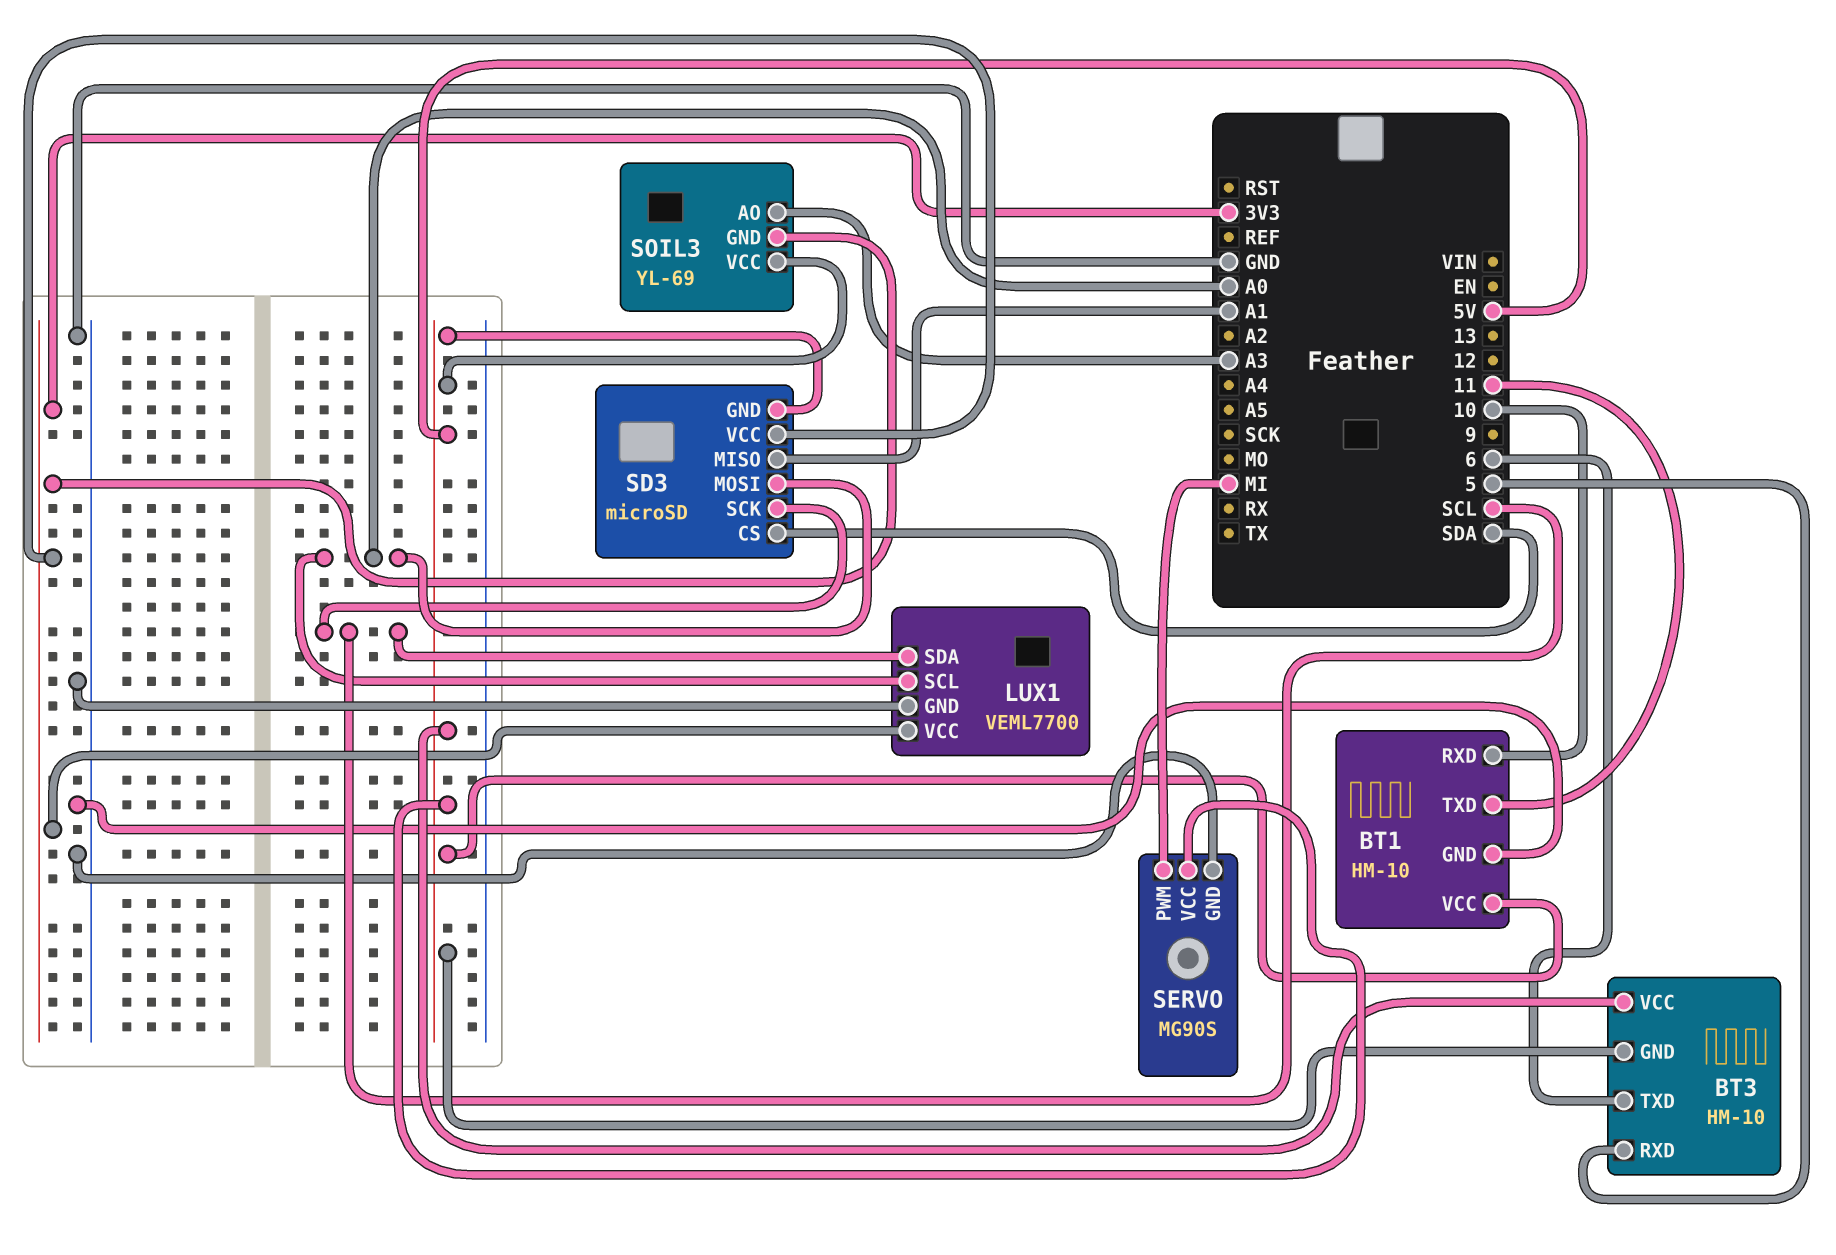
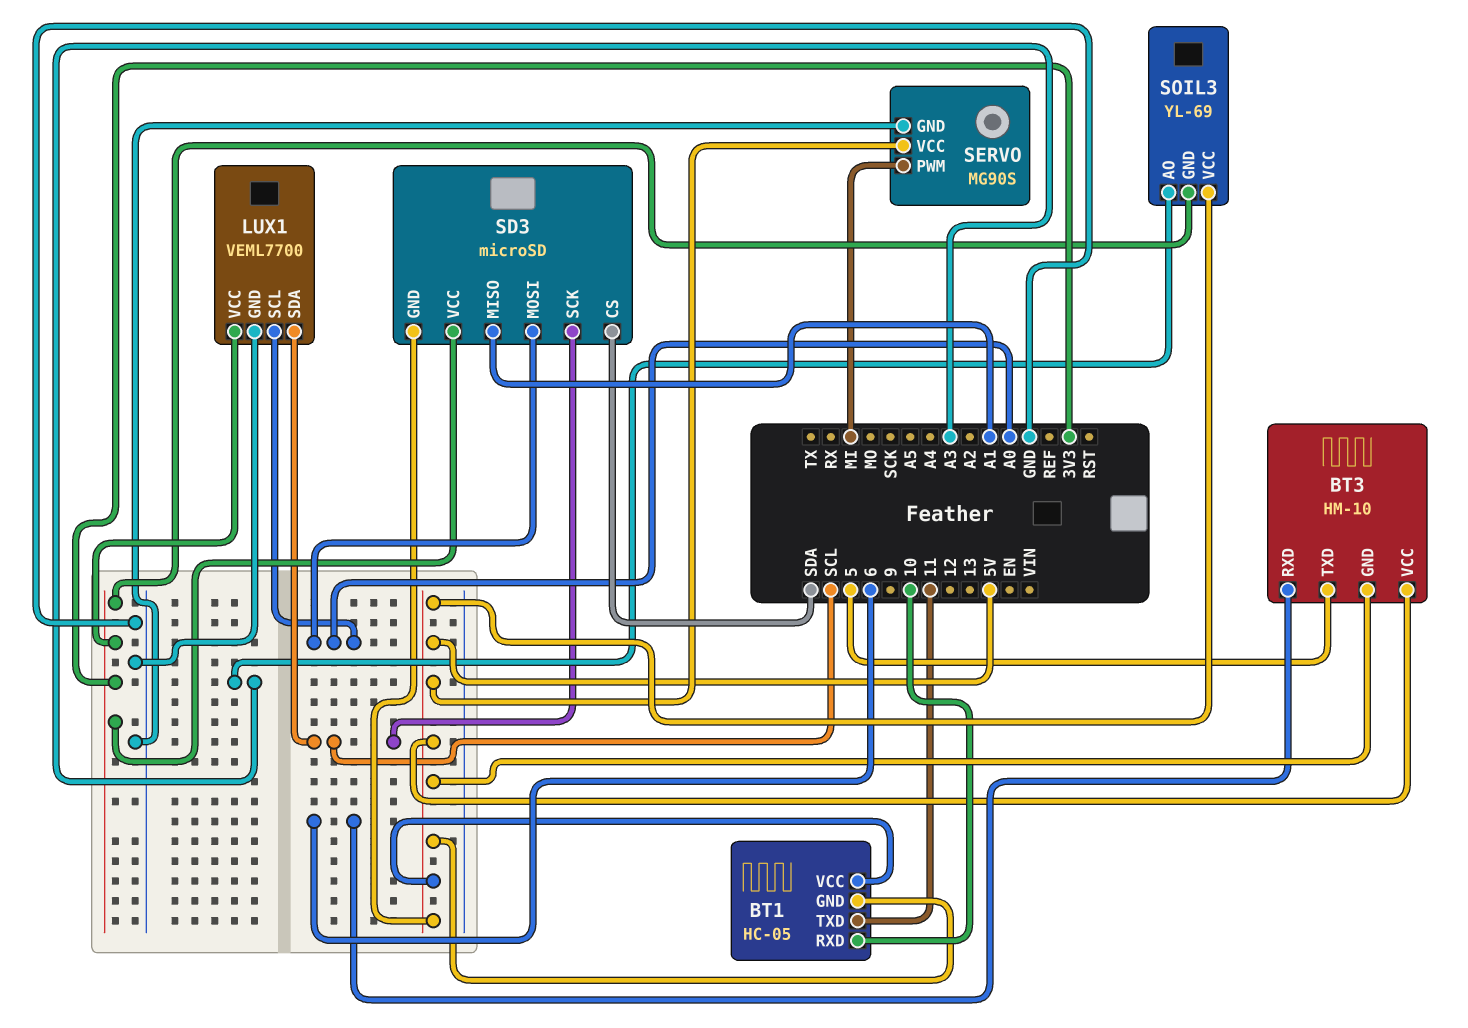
BT1: HM-10 -> HC-05
BT1 pin GND: GND -> 5V
BT3 pin RXD: 5 -> 6
BT3 pin TXD: 6 -> 5

